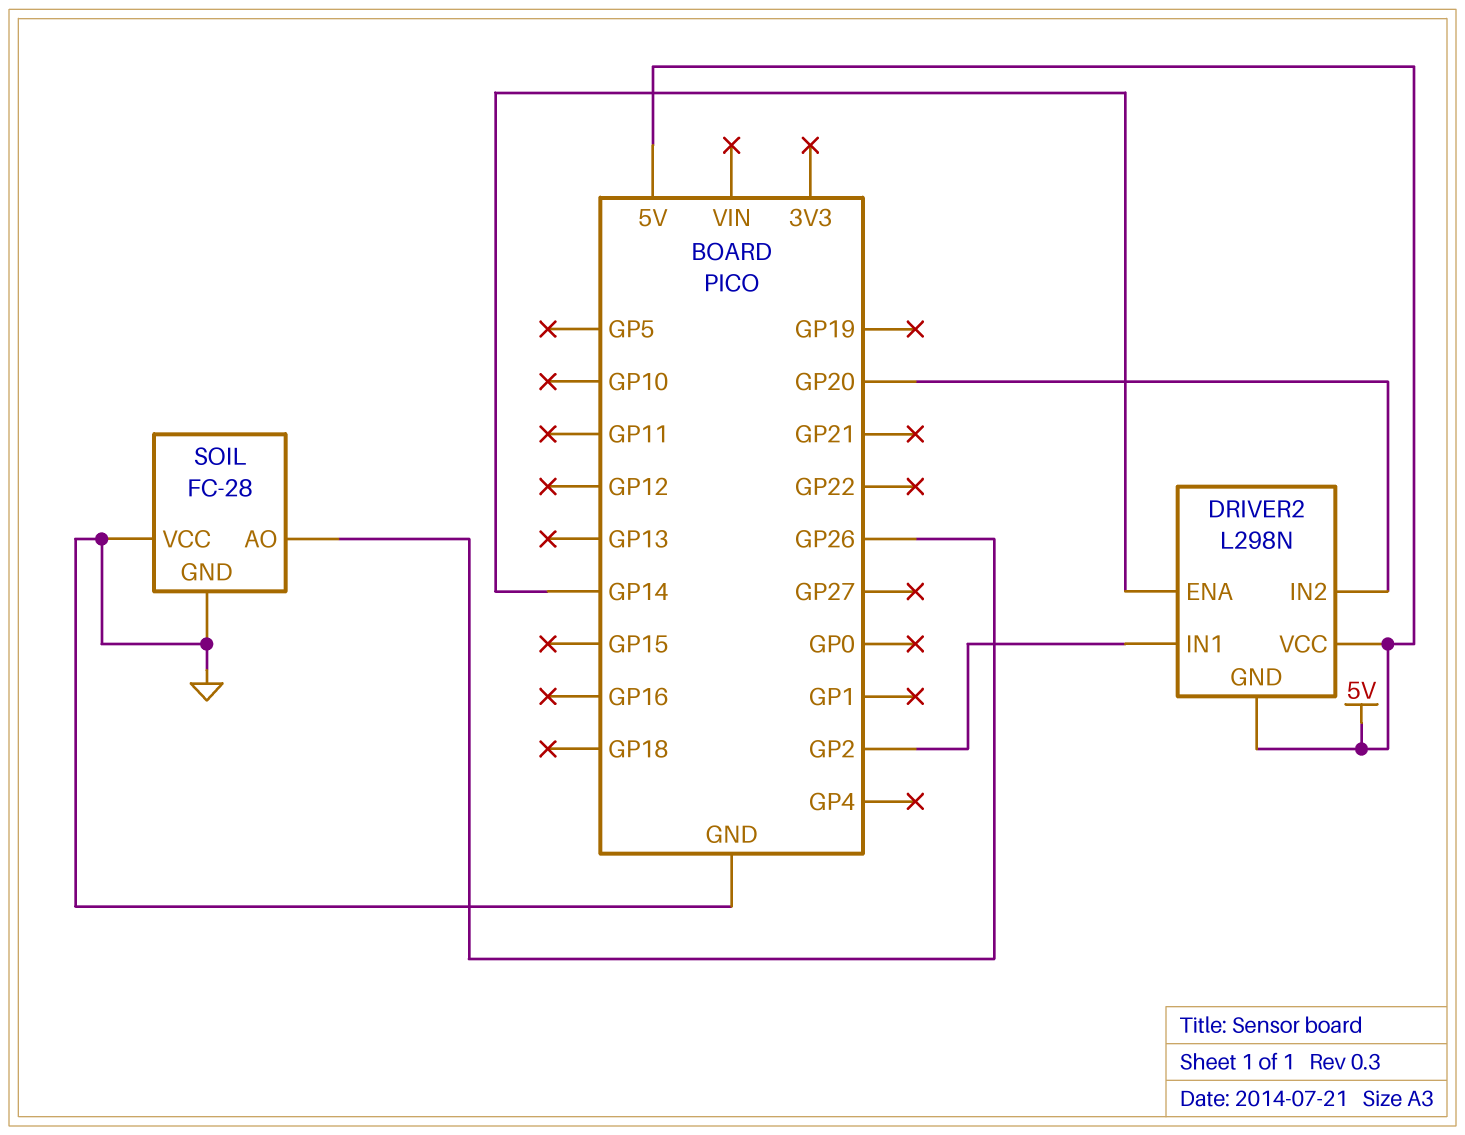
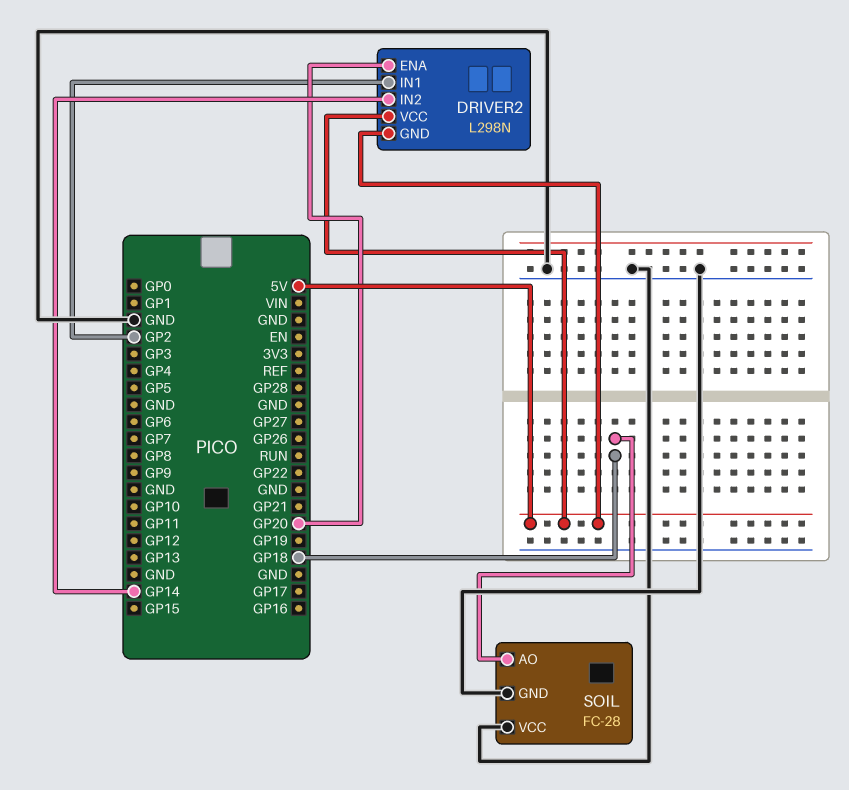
DRIVER2 pin ENA: GP14 -> GP20
DRIVER2 pin IN2: GP20 -> GP14
SOIL pin AO: GP26 -> GP18

